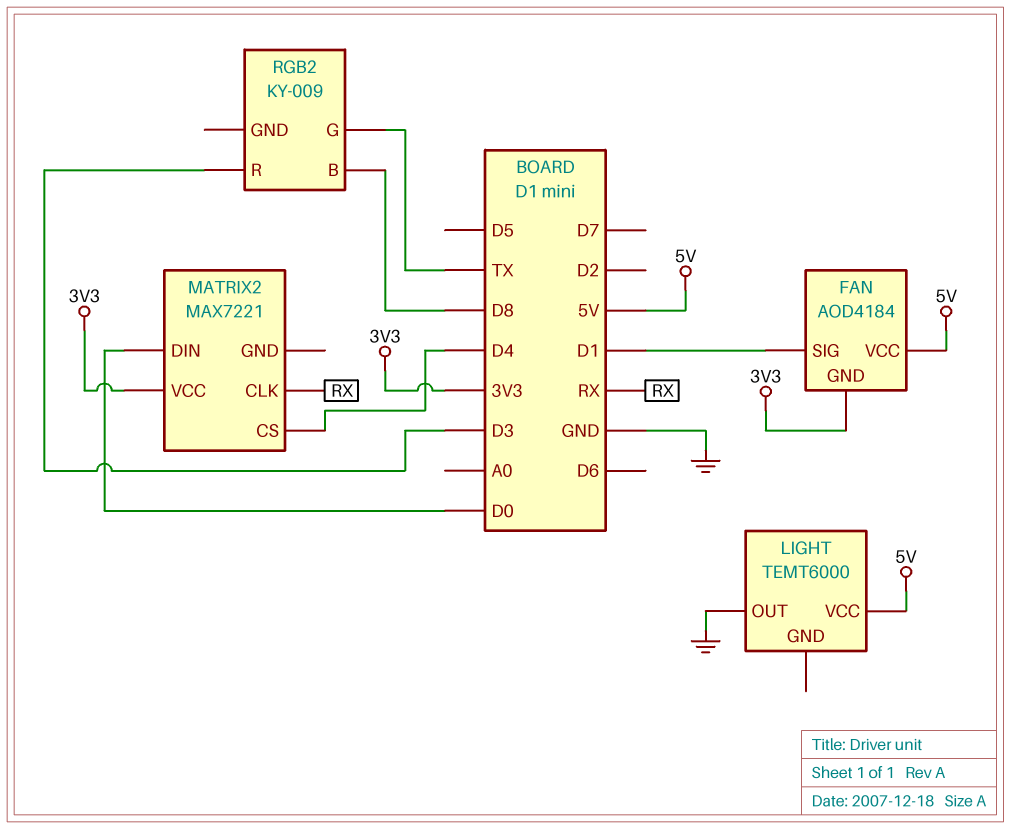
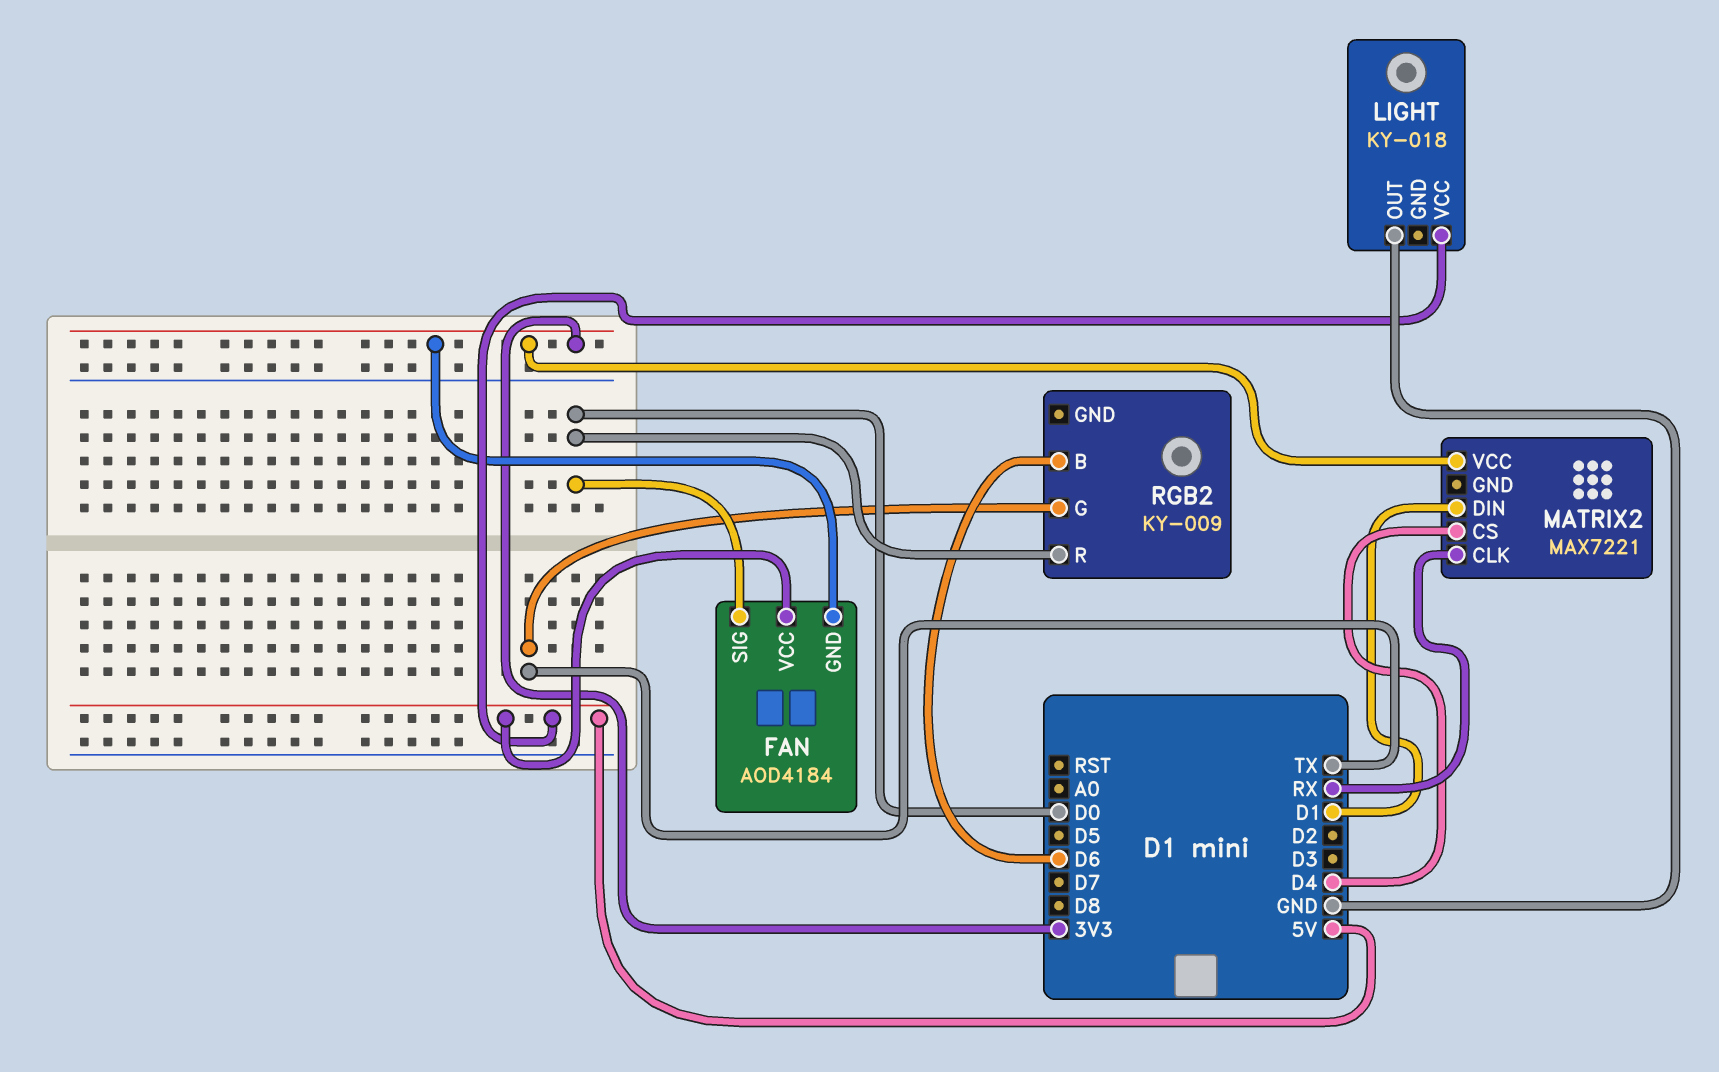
FAN pin SIG: D1 -> D0
LIGHT: TEMT6000 -> KY-018
MATRIX2 pin DIN: D0 -> D1
RGB2 pin B: D8 -> D6
RGB2 pin R: D3 -> D0

